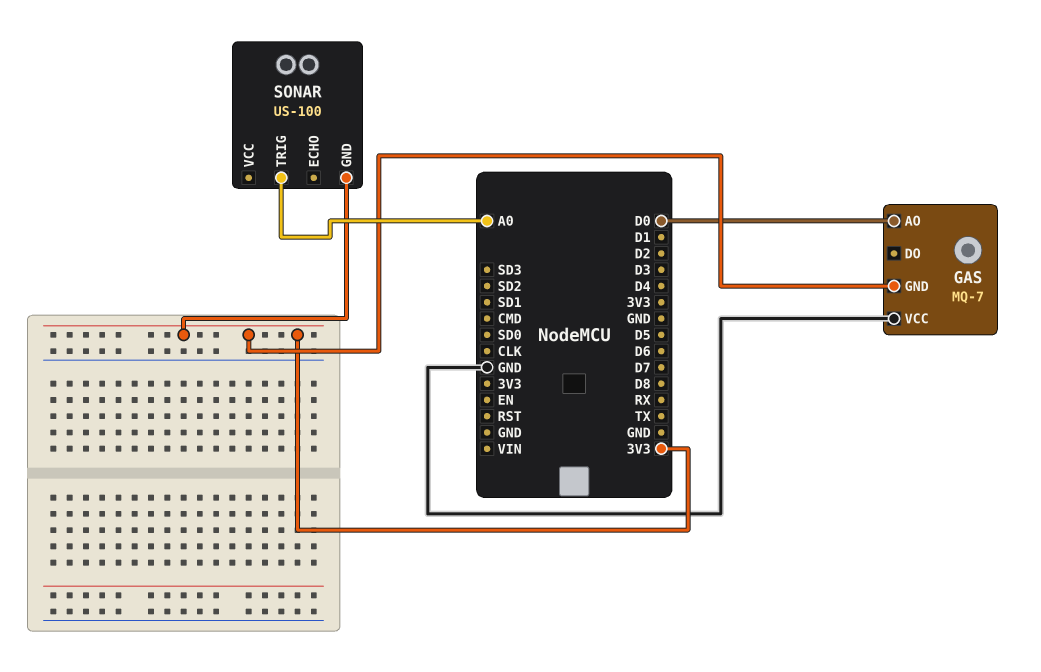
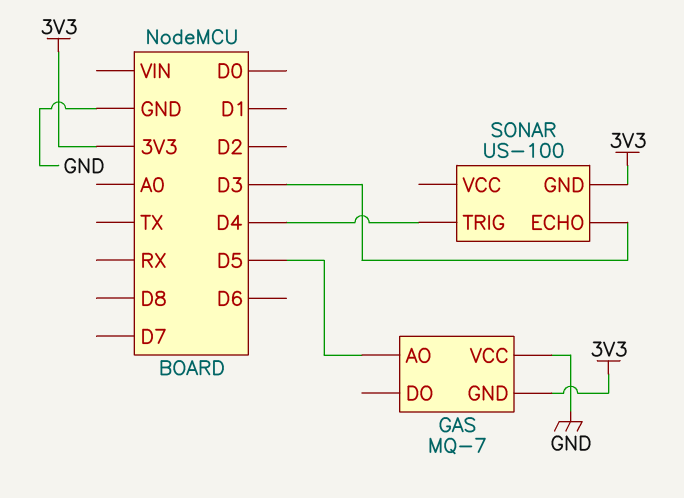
GAS pin AO: D0 -> D5
SONAR pin ECHO: none -> D3
SONAR pin TRIG: A0 -> D4

